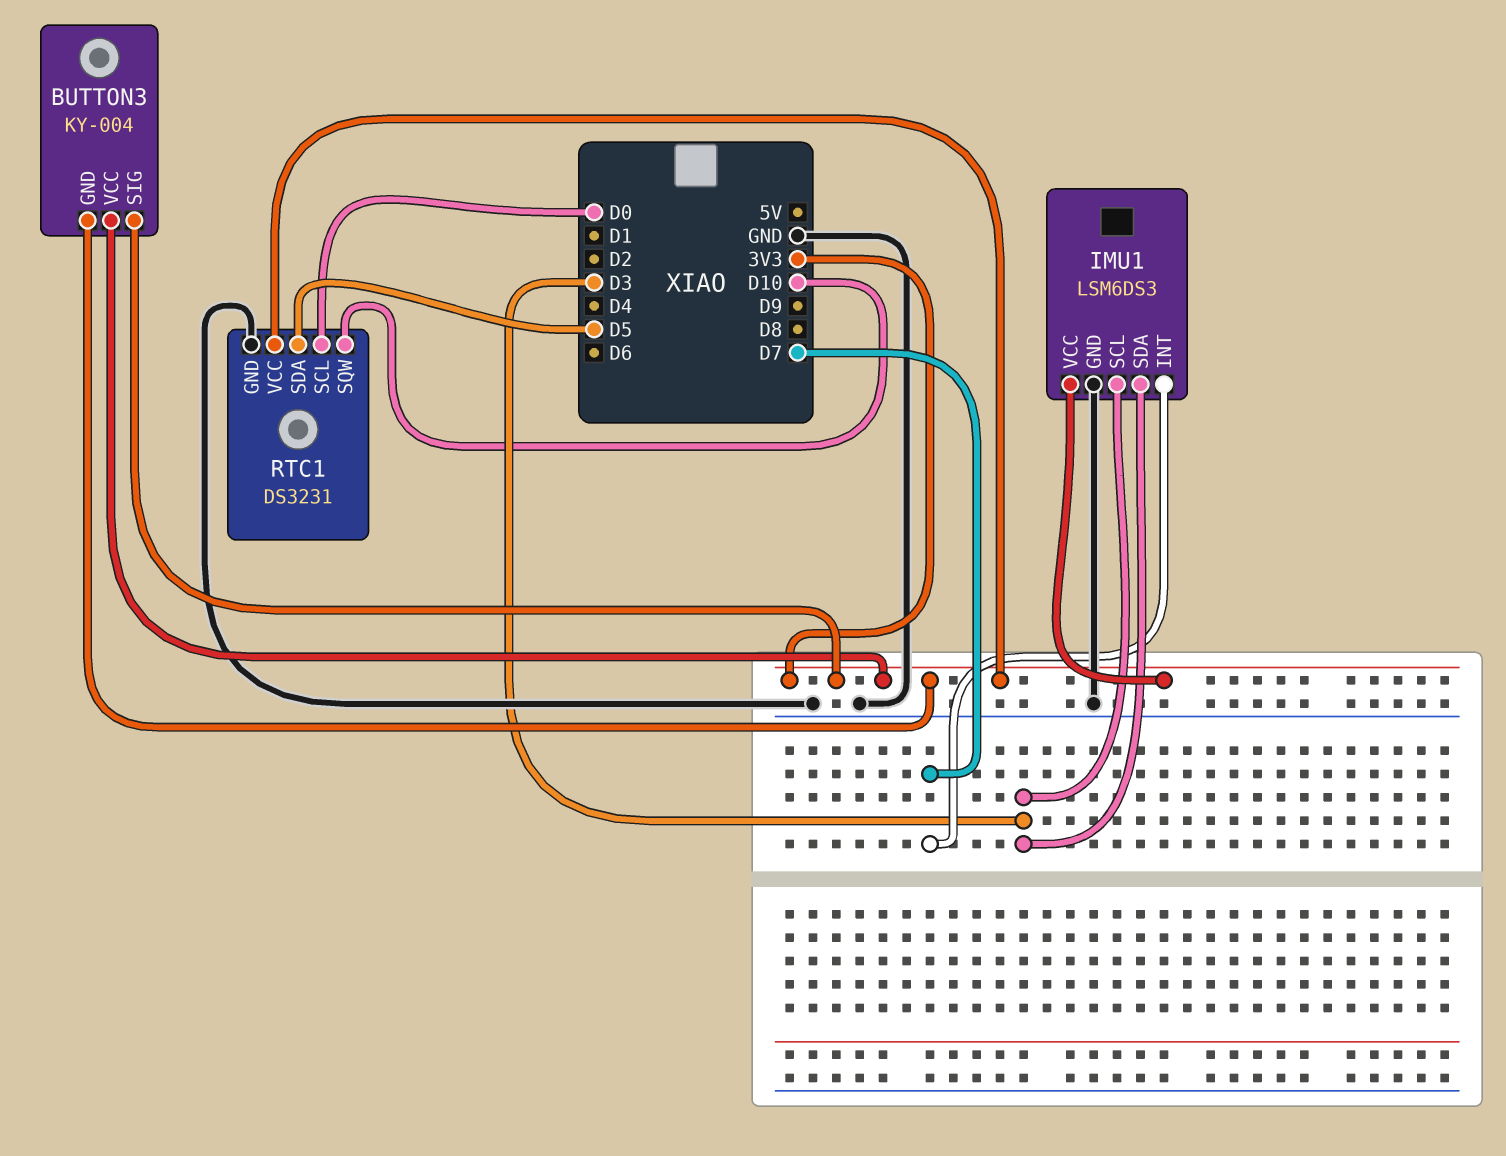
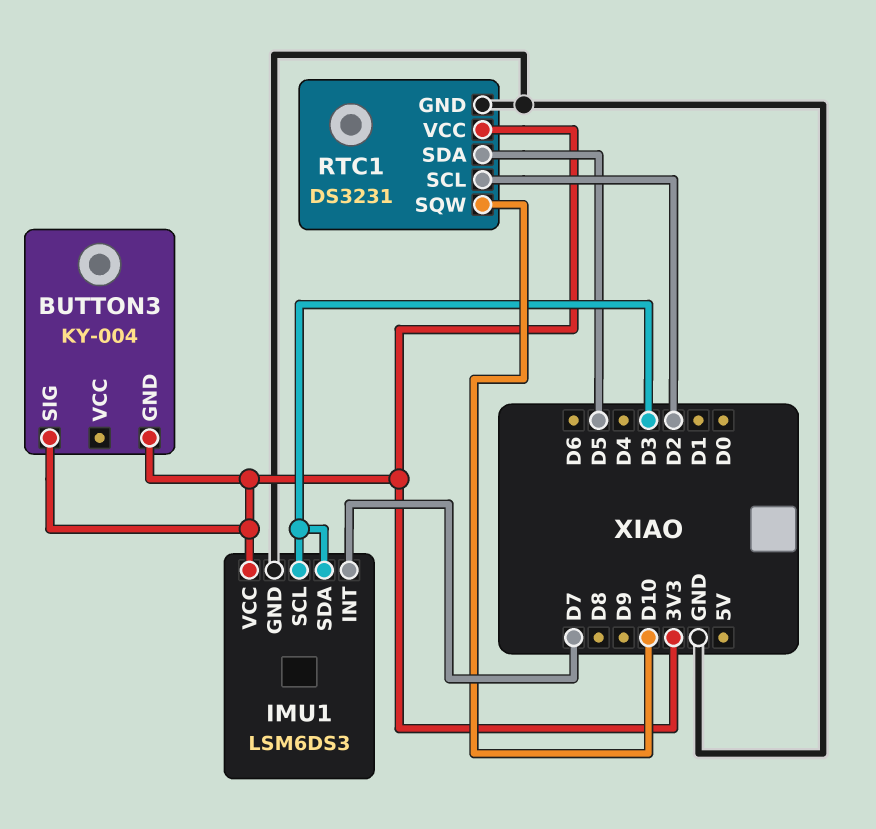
BUTTON3 pin VCC: 3V3 -> none
RTC1 pin SCL: D0 -> D2

